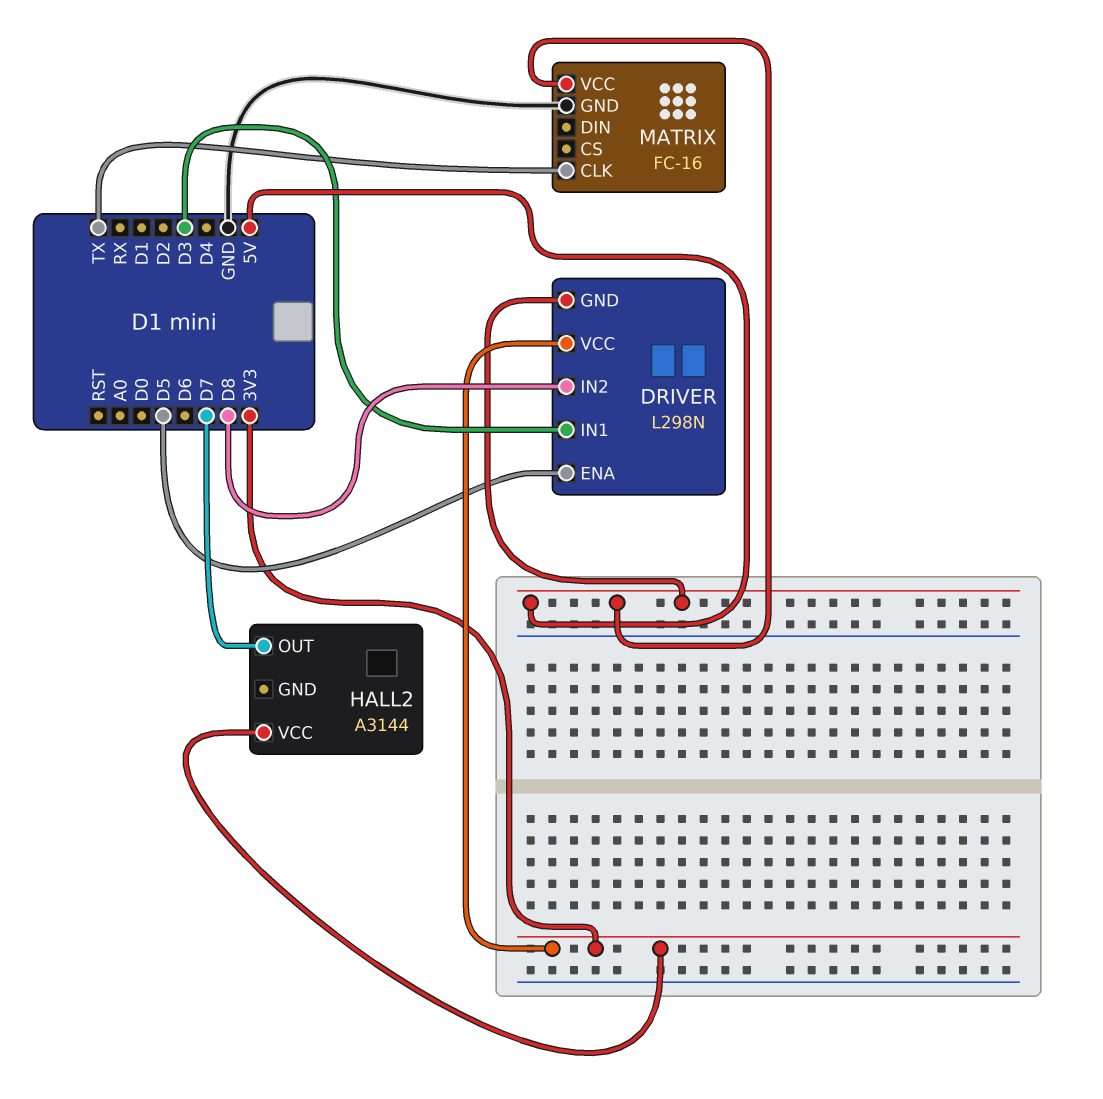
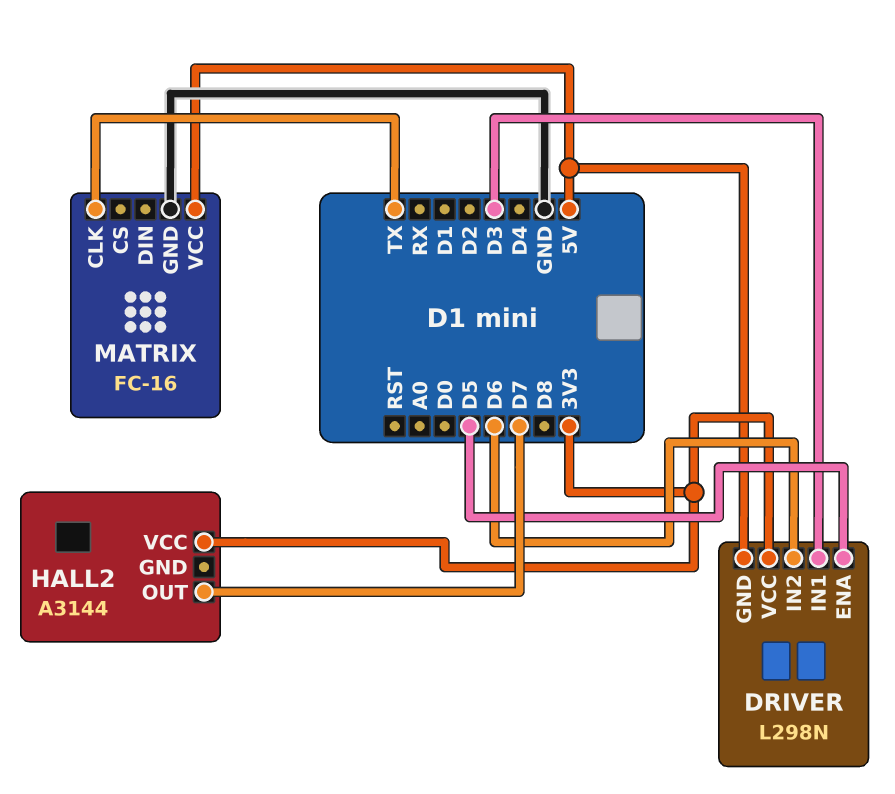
DRIVER pin IN2: D8 -> D6

